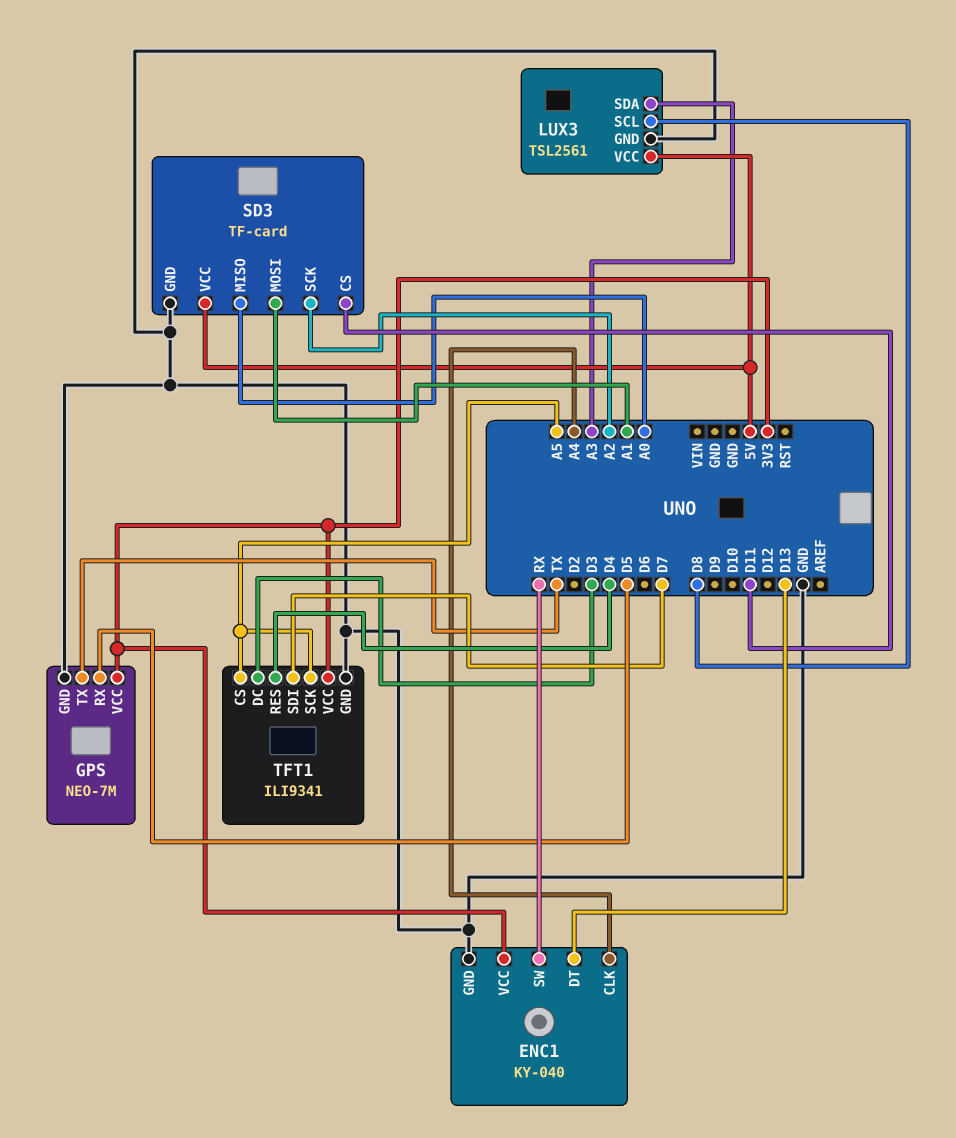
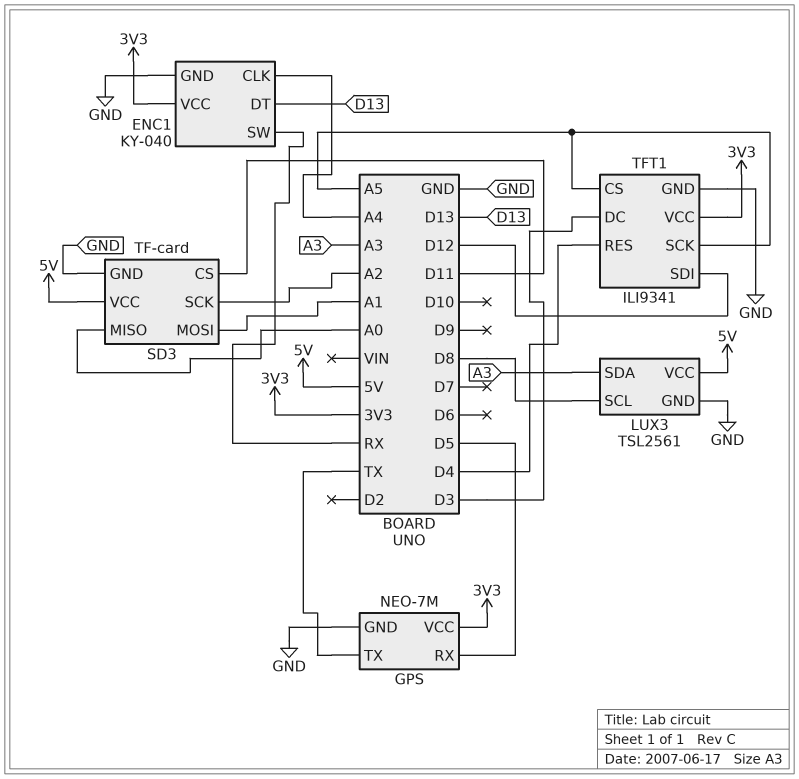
TFT1 pin SDI: D7 -> D12

